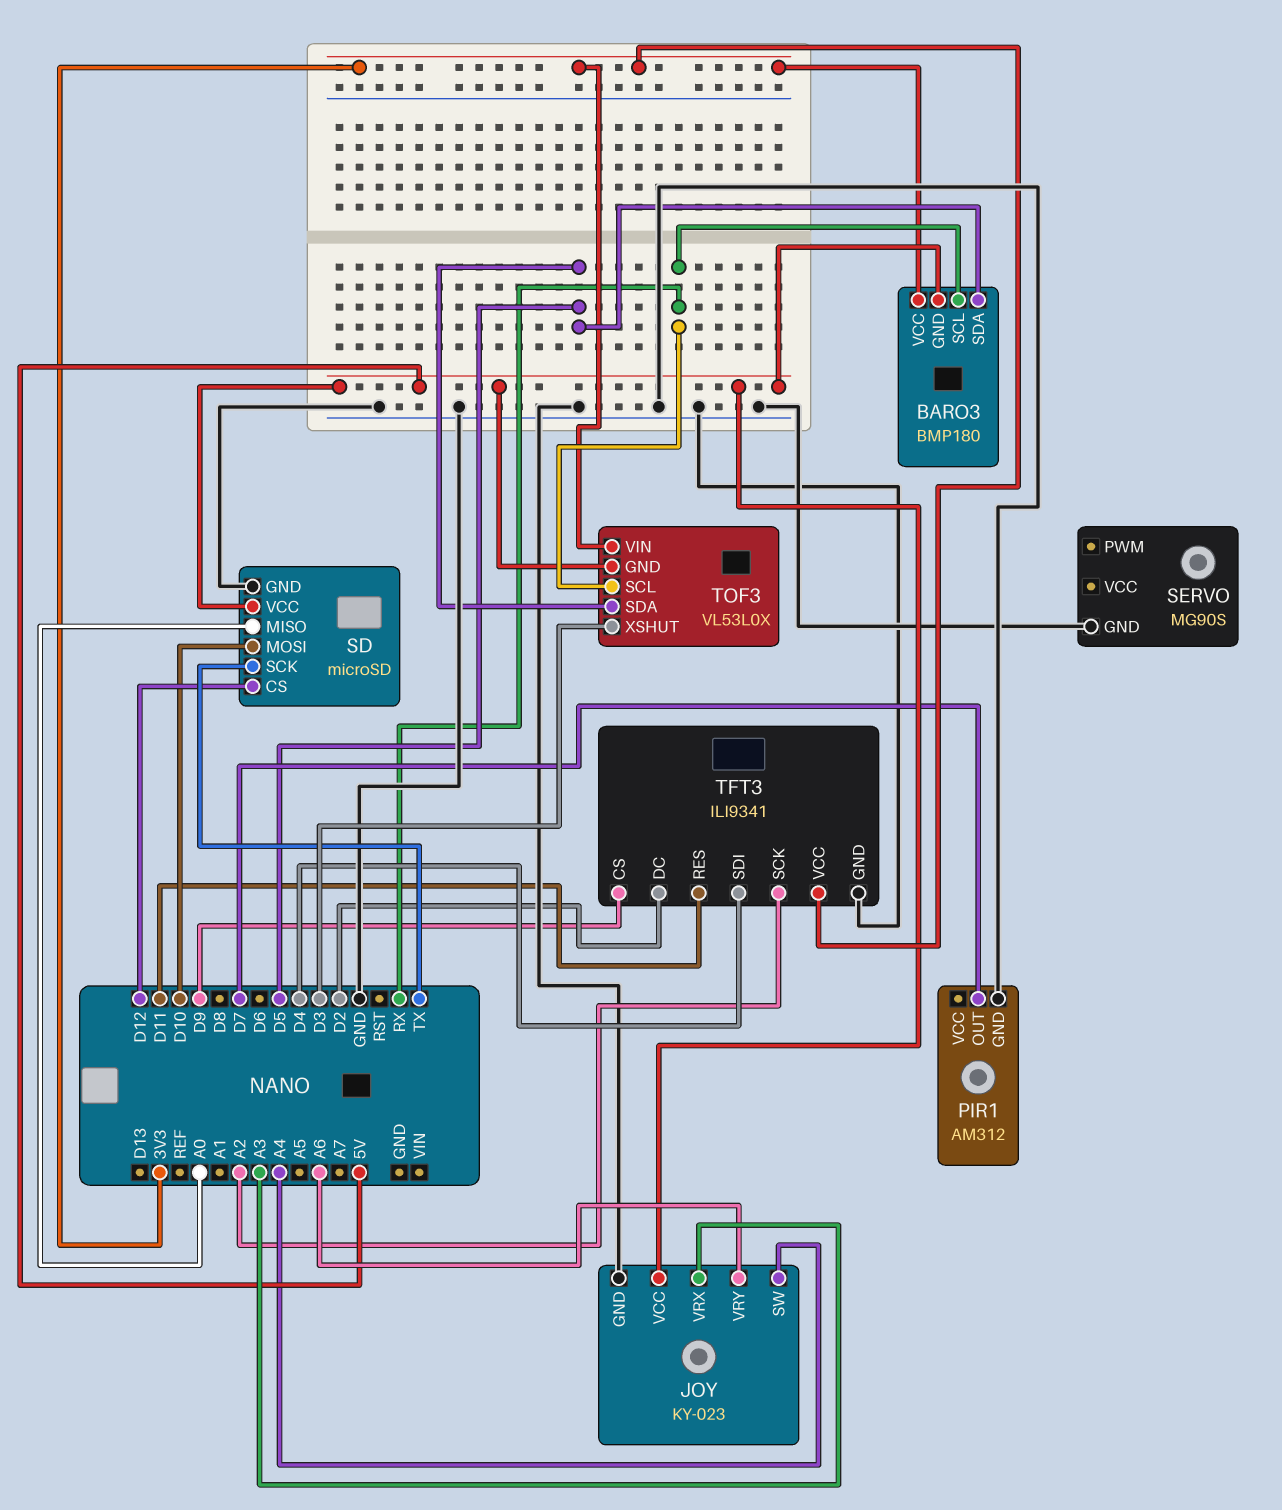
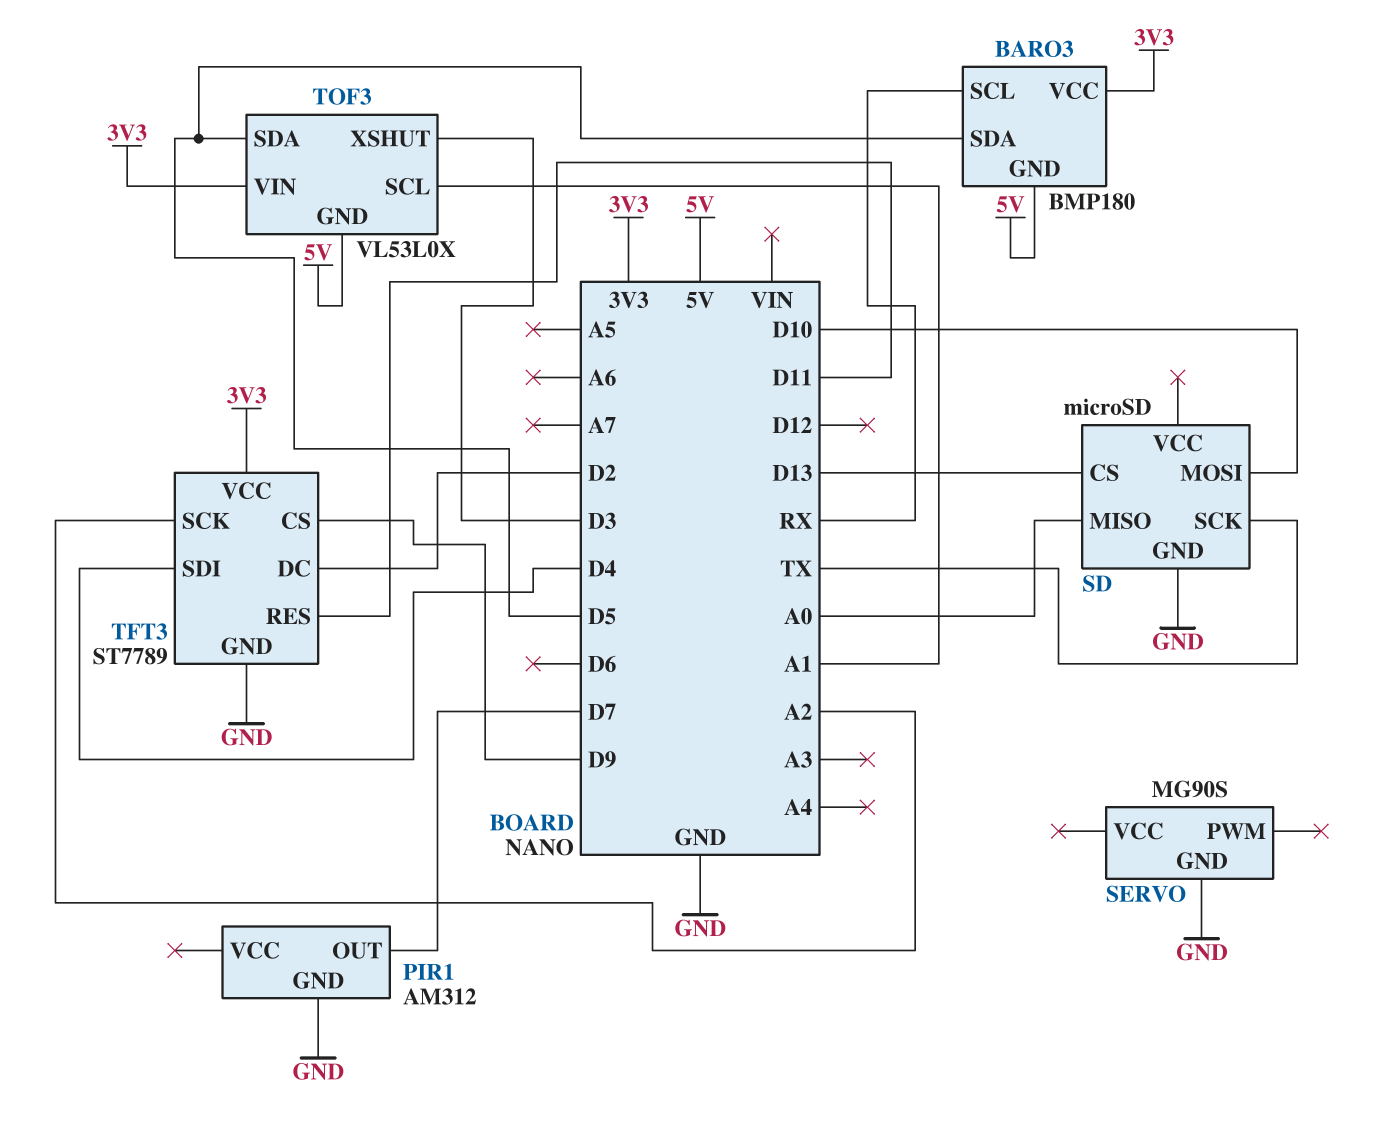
JOY: KY-023 -> none
JOY pin GND: GND -> none
JOY pin SW: A4 -> none
JOY pin VCC: 5V -> none
JOY pin VRX: A3 -> none
JOY pin VRY: A6 -> none
SD pin CS: D12 -> D13
SD pin VCC: 5V -> none
TFT3: ILI9341 -> ST7789
TOF3 pin SCL: RX -> A1

